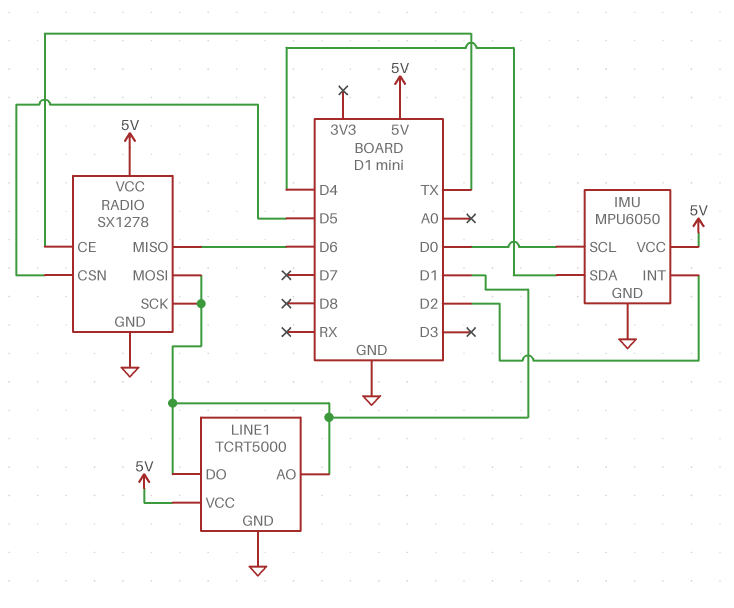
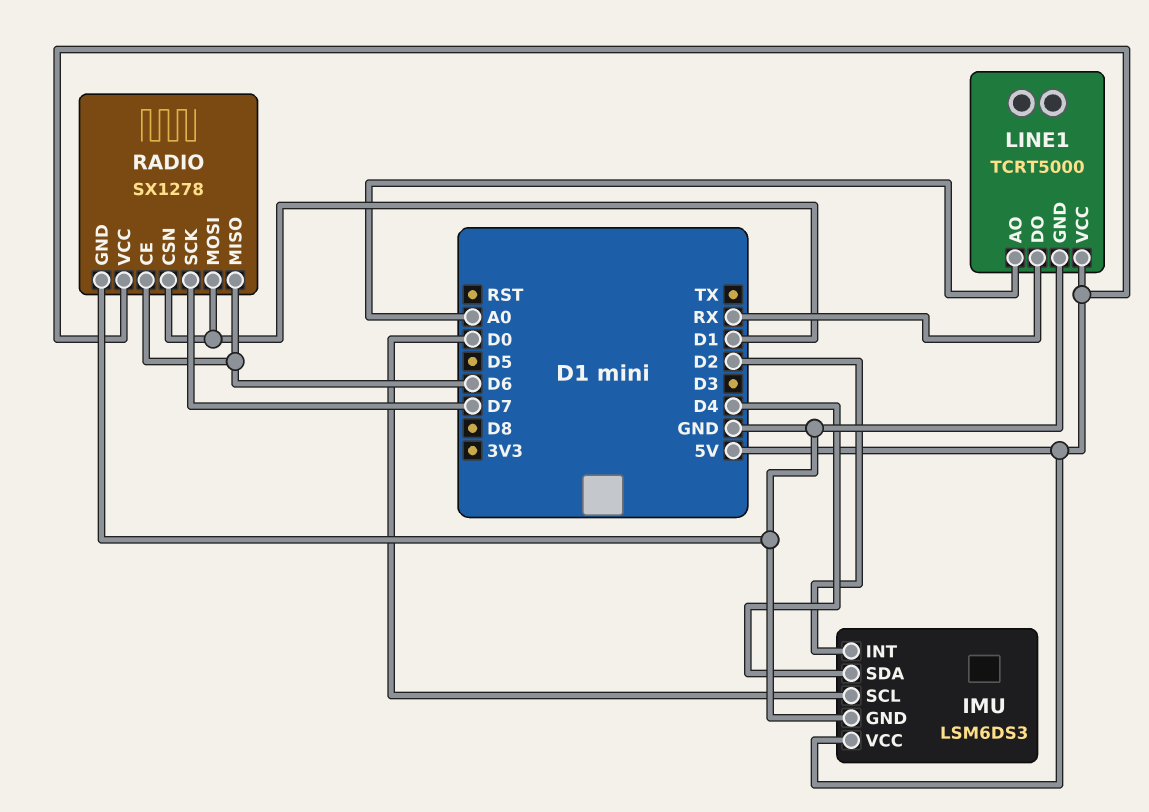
IMU: MPU6050 -> LSM6DS3
LINE1 pin AO: D1 -> A0
LINE1 pin DO: D1 -> RX
RADIO pin CE: TX -> D6
RADIO pin CSN: D5 -> D1
RADIO pin SCK: D1 -> D7

